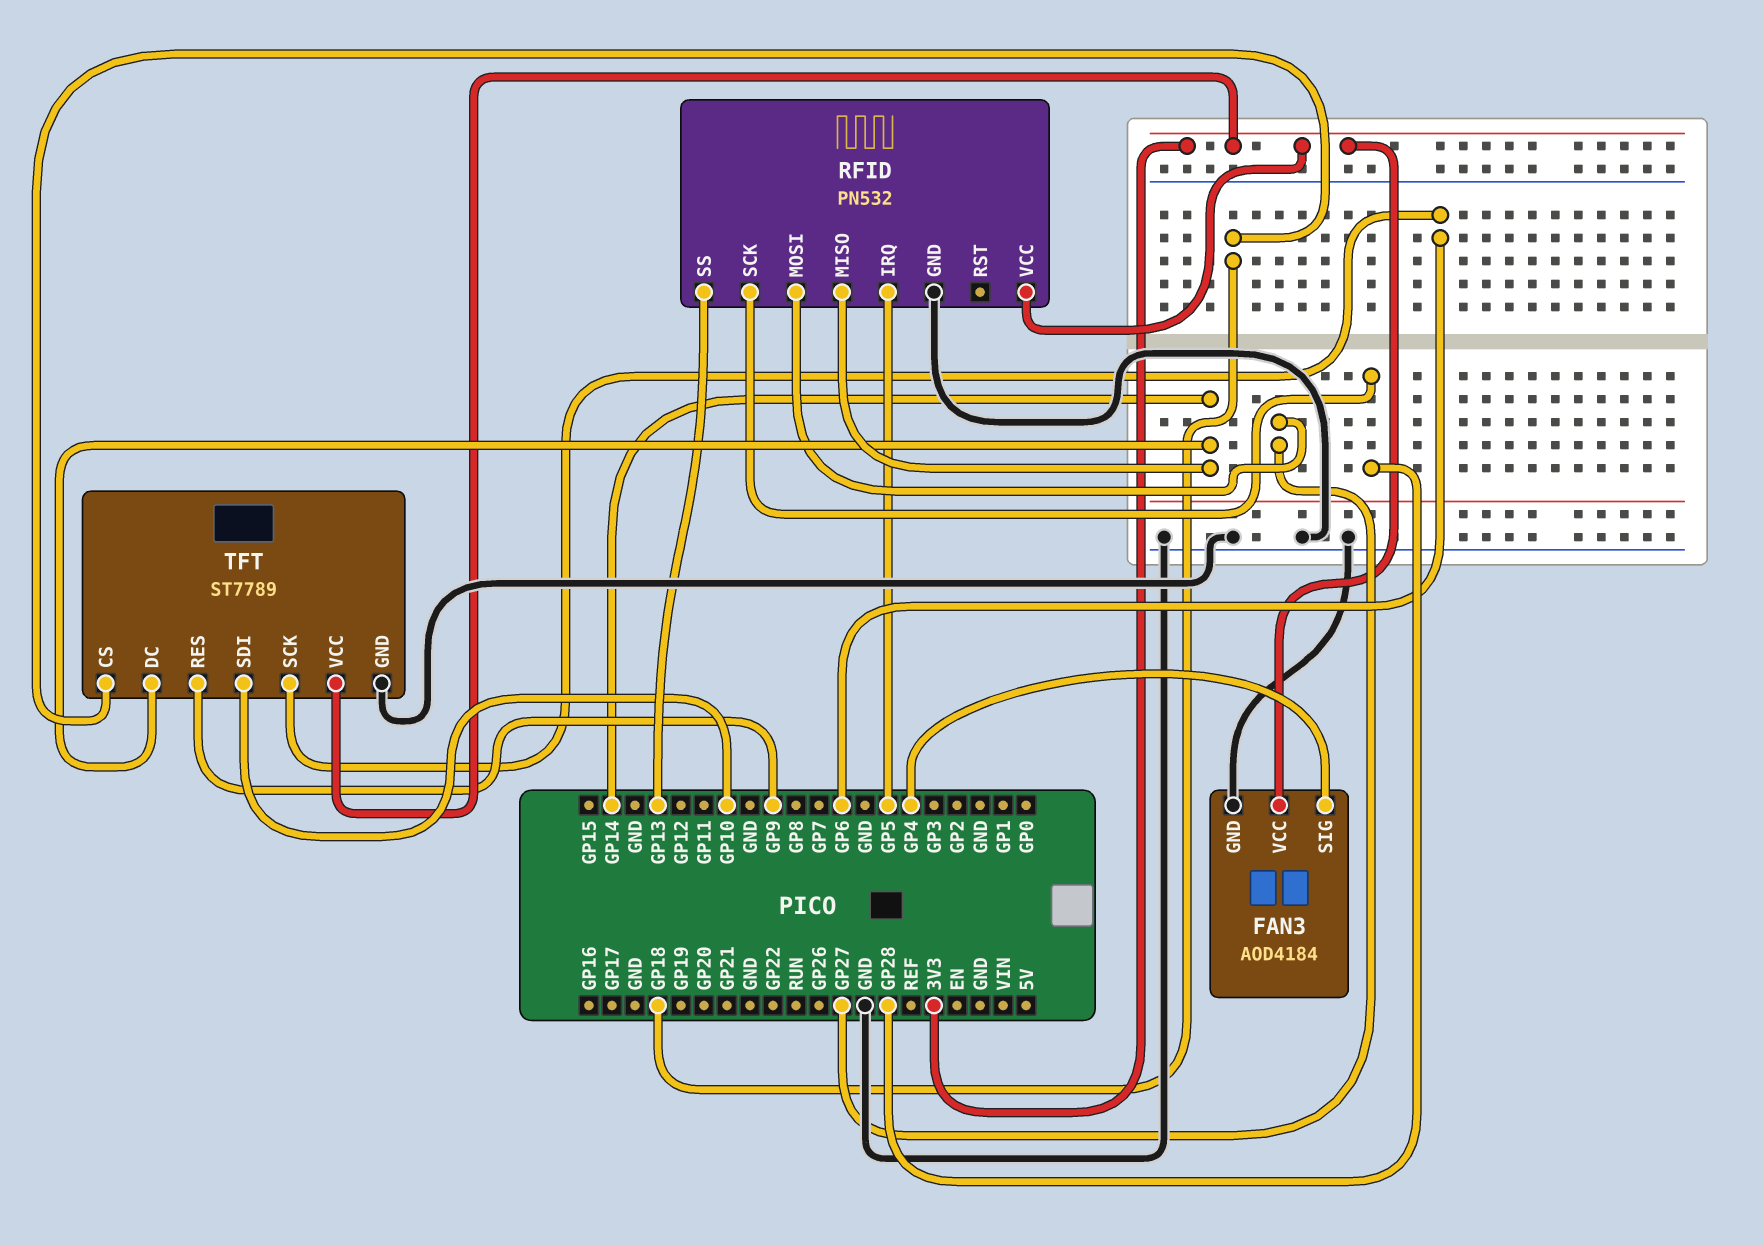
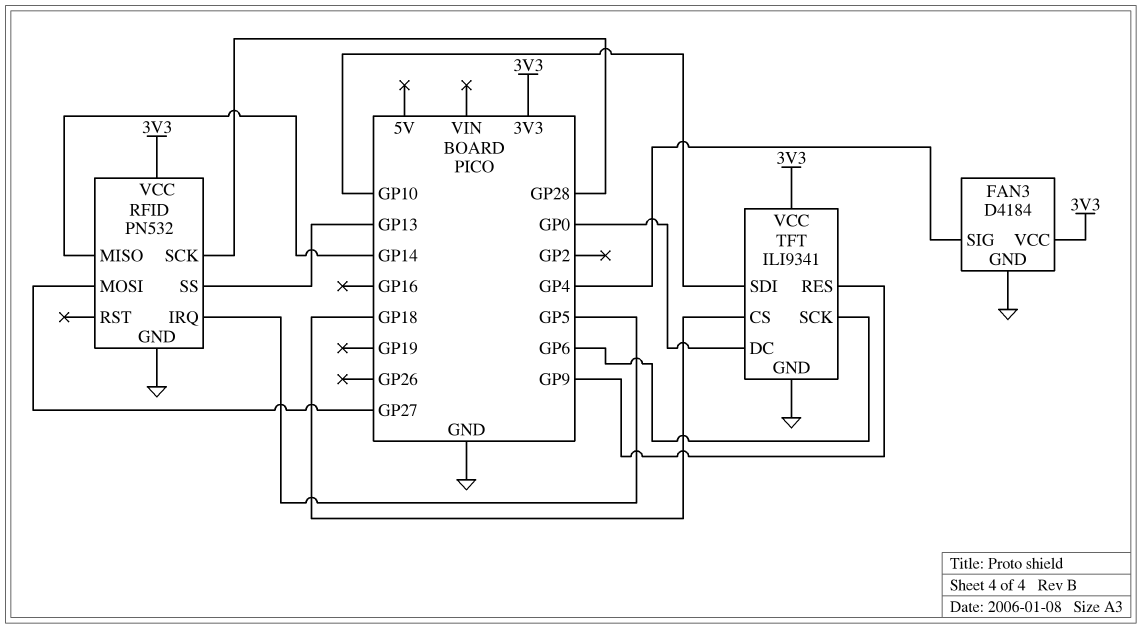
FAN3: AOD4184 -> D4184
TFT: ST7789 -> ILI9341
TFT pin DC: GP14 -> GP0

